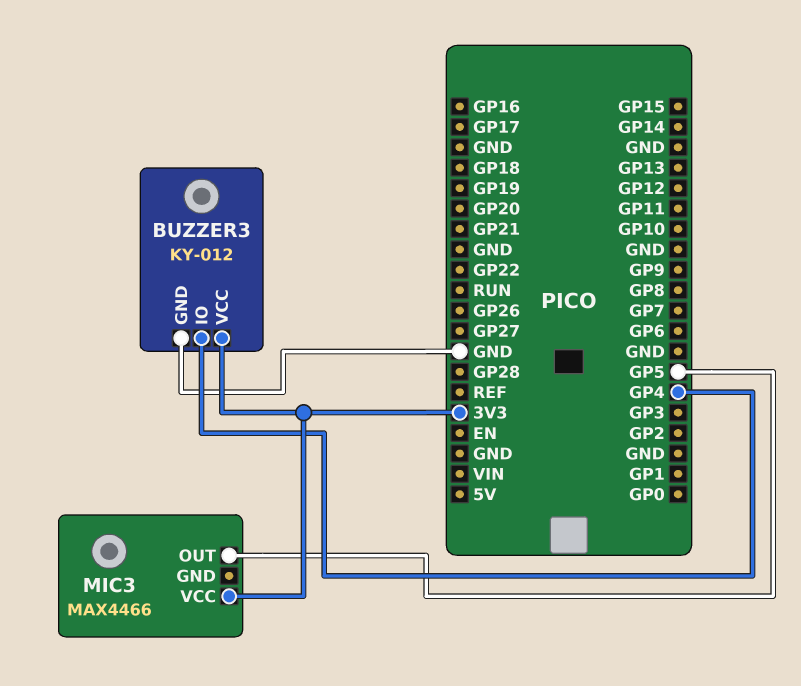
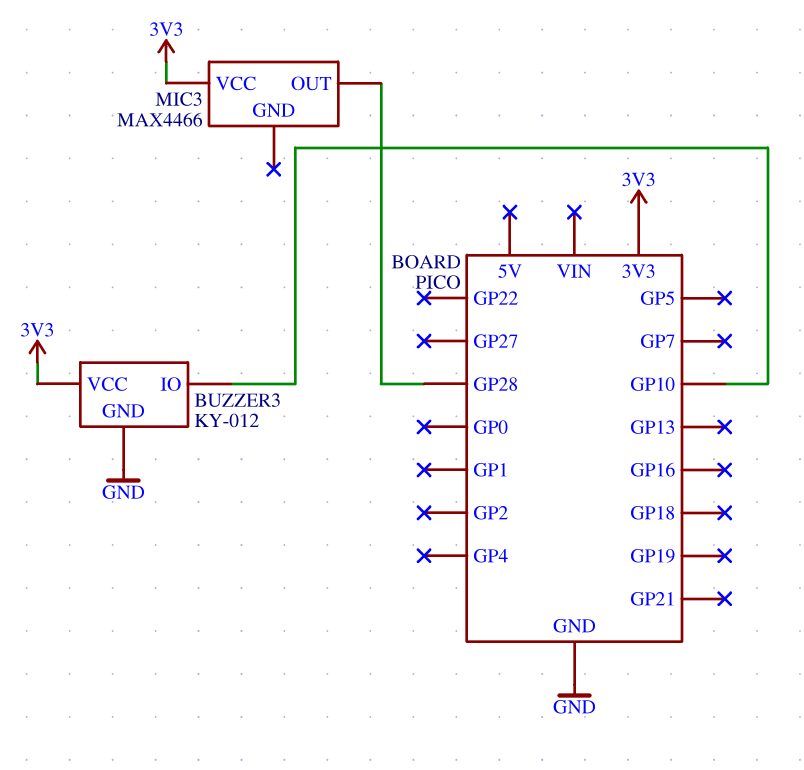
BUZZER3 pin IO: GP4 -> GP10
MIC3 pin OUT: GP5 -> GP28

